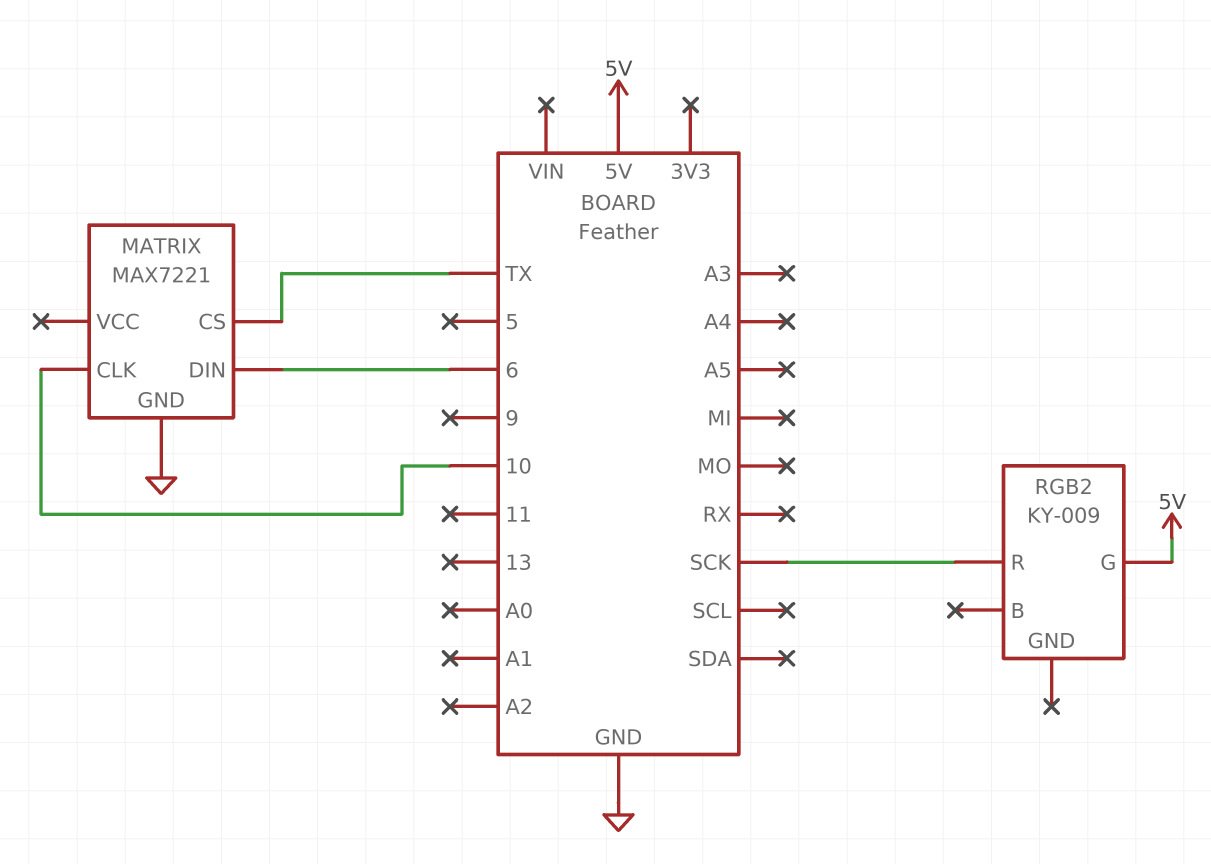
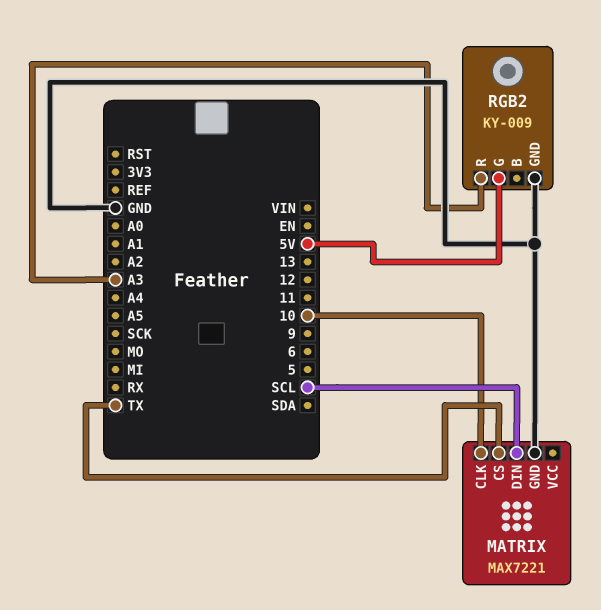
MATRIX pin DIN: 6 -> SCL
RGB2 pin GND: none -> GND
RGB2 pin R: SCK -> A3

